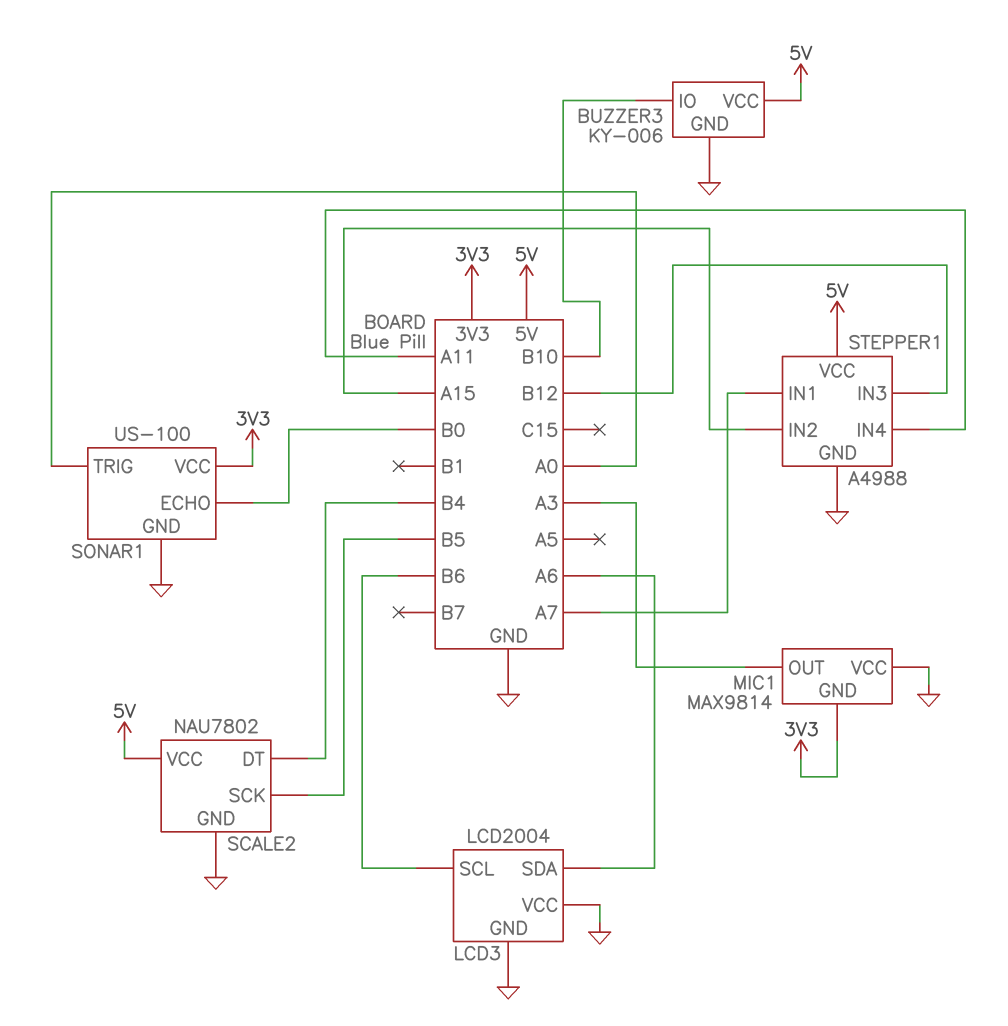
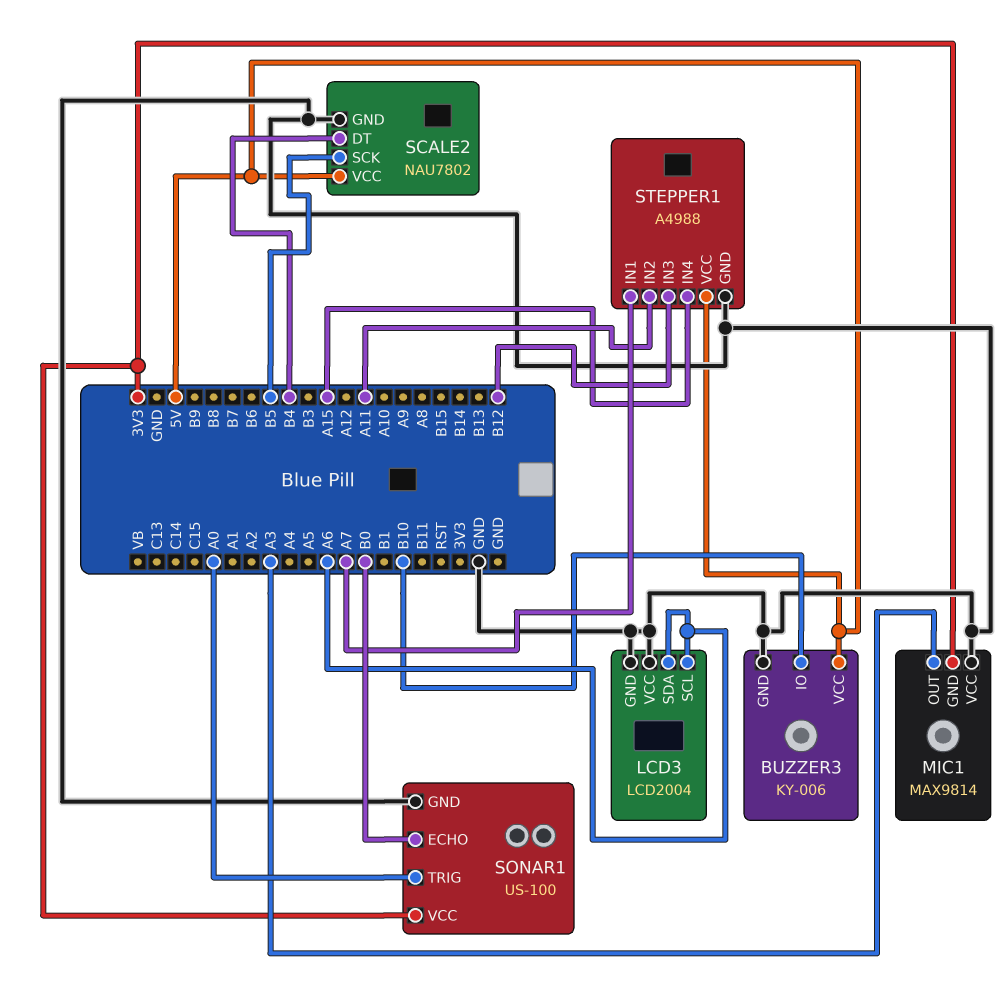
LCD3 pin SCL: B6 -> A6
STEPPER1 pin IN2: A15 -> A11
STEPPER1 pin IN4: A11 -> A15

